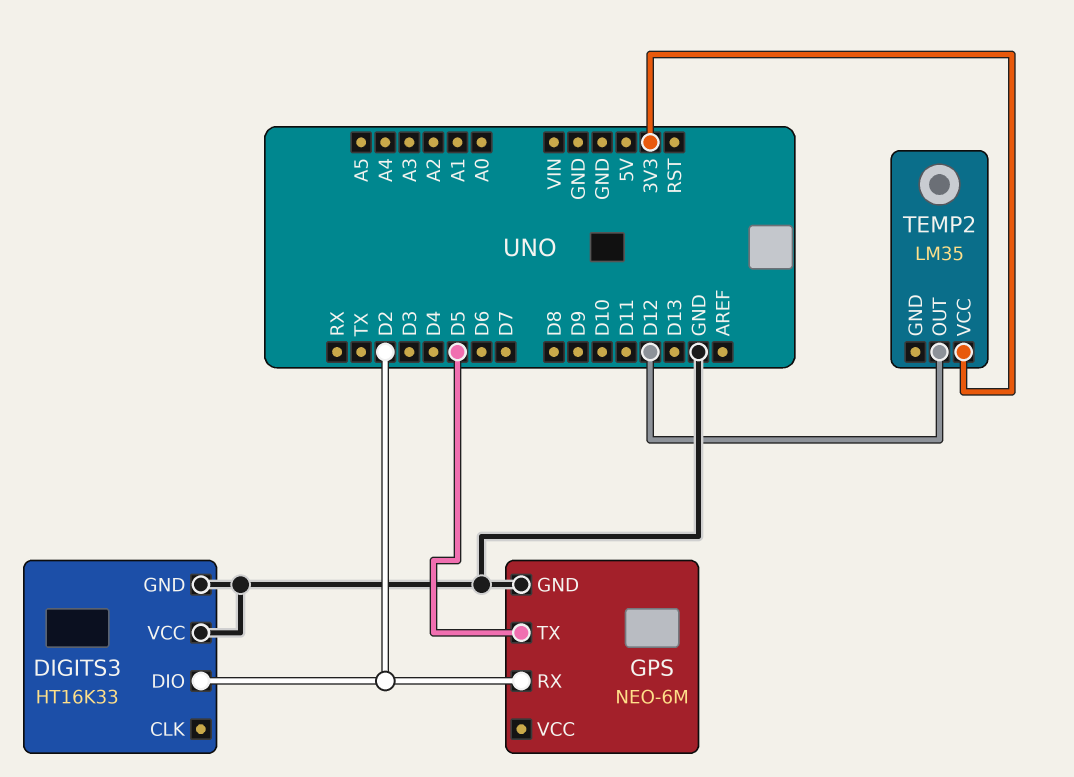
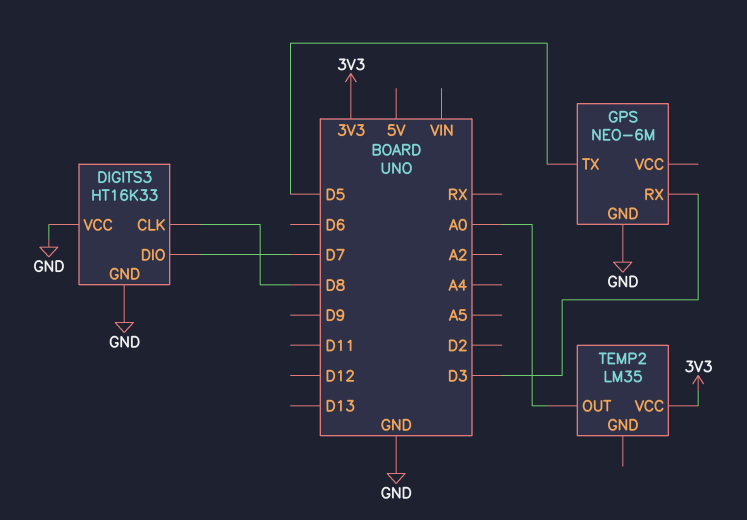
DIGITS3 pin CLK: none -> D8
DIGITS3 pin DIO: D2 -> D7
GPS pin RX: D2 -> D3
TEMP2 pin OUT: D12 -> A0

